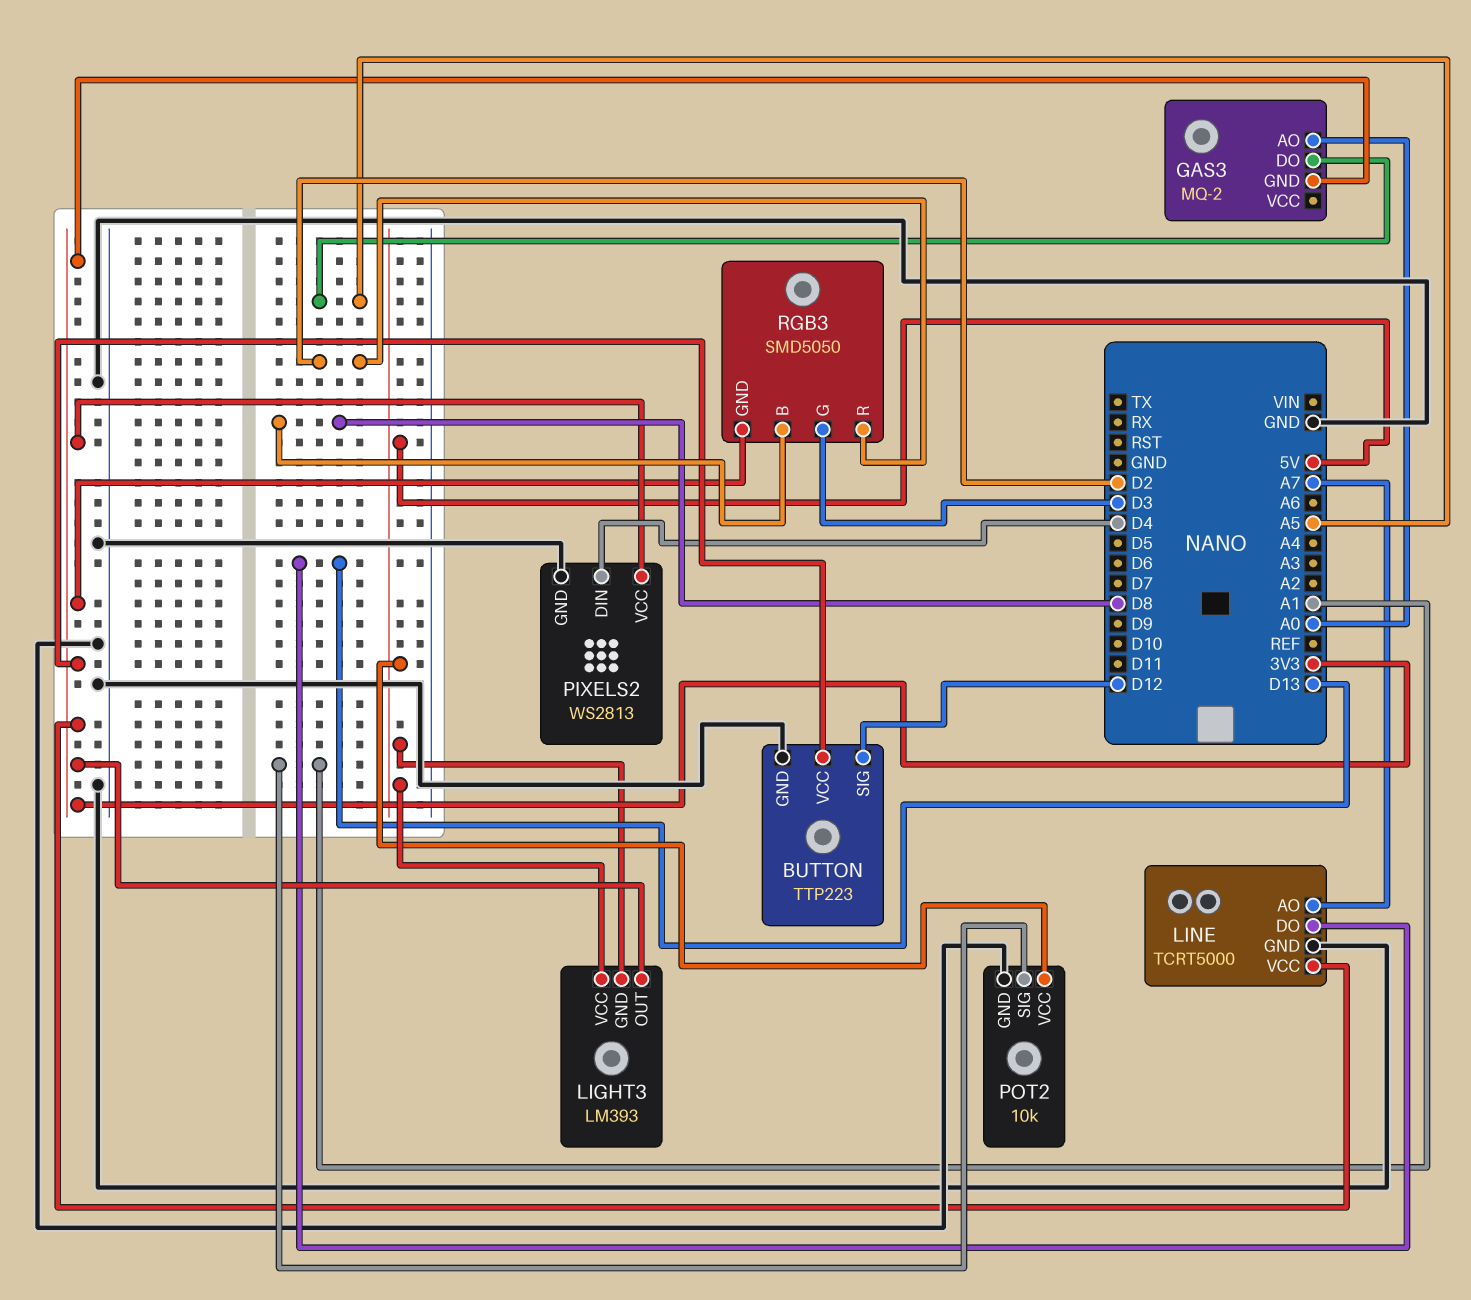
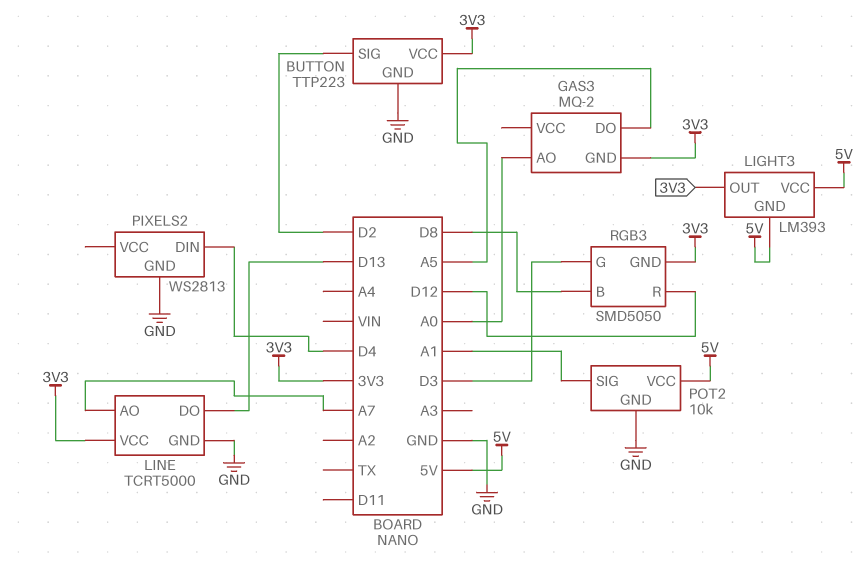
BUTTON pin SIG: D12 -> D2
PIXELS2 pin VCC: 3V3 -> none
RGB3 pin R: D2 -> D12

